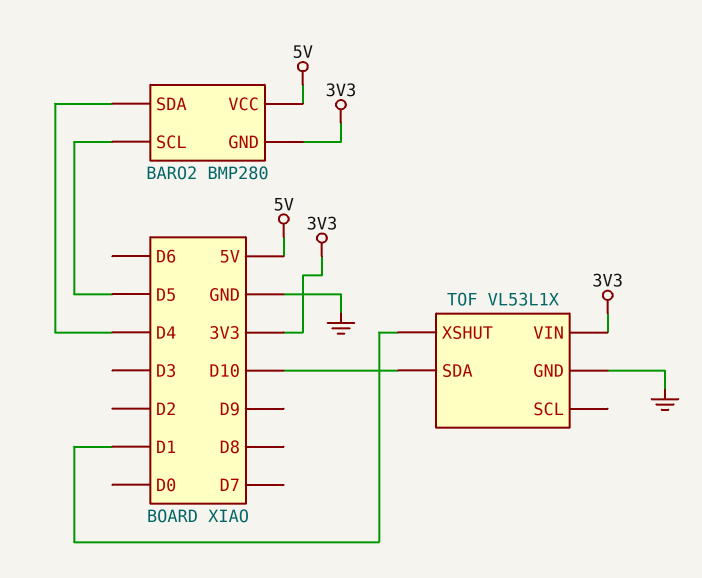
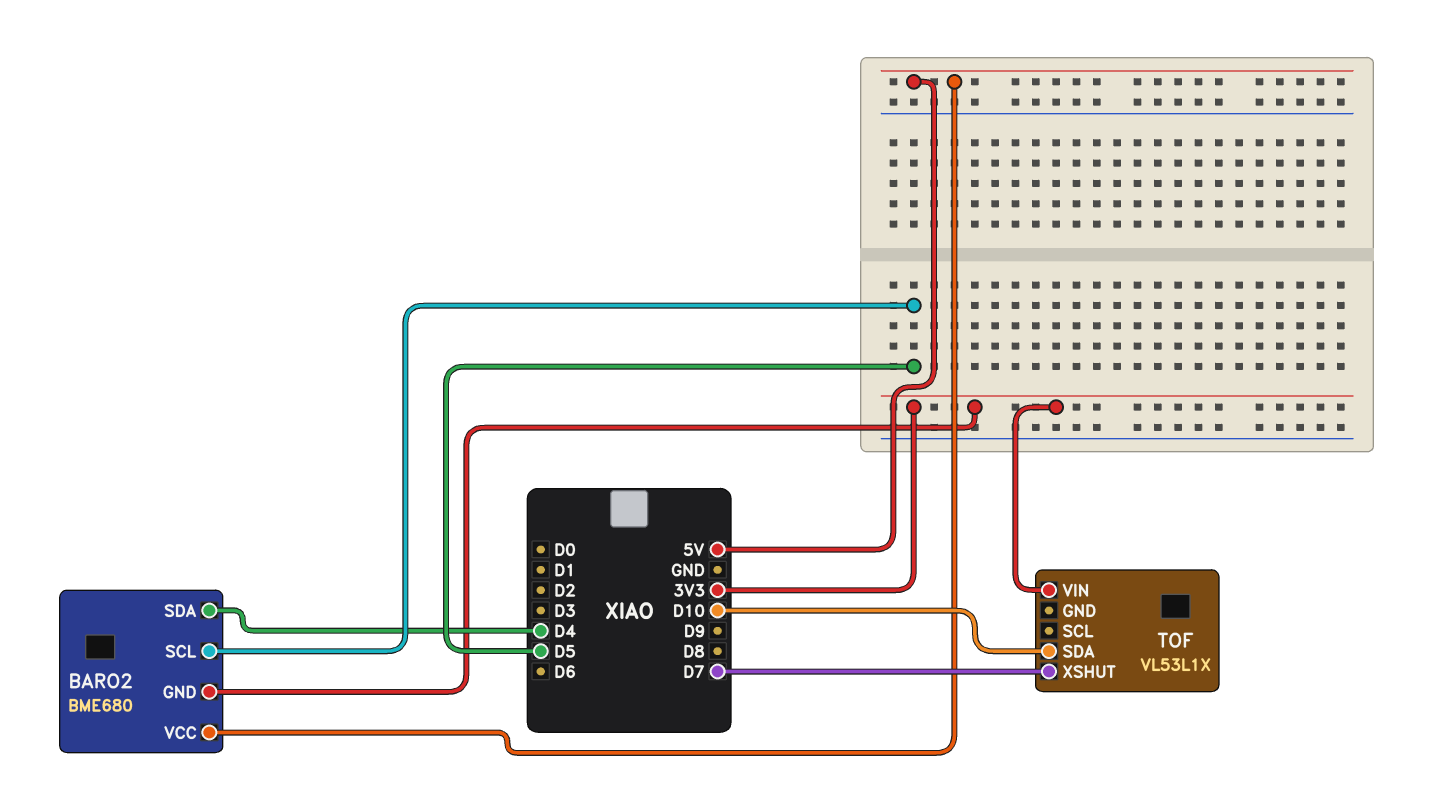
BARO2: BMP280 -> BME680
TOF pin GND: GND -> none
TOF pin XSHUT: D1 -> D7

